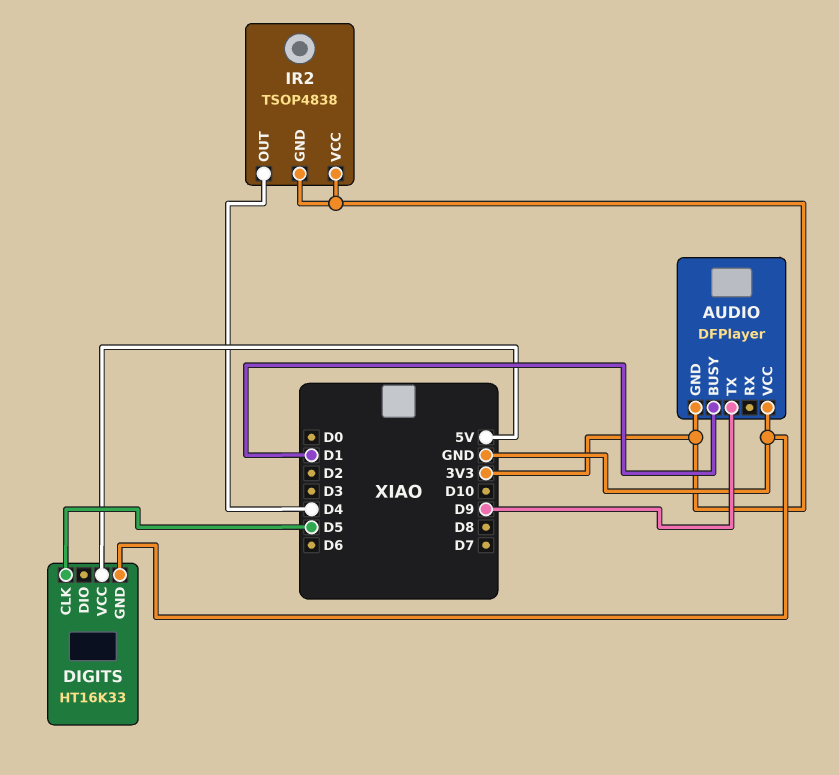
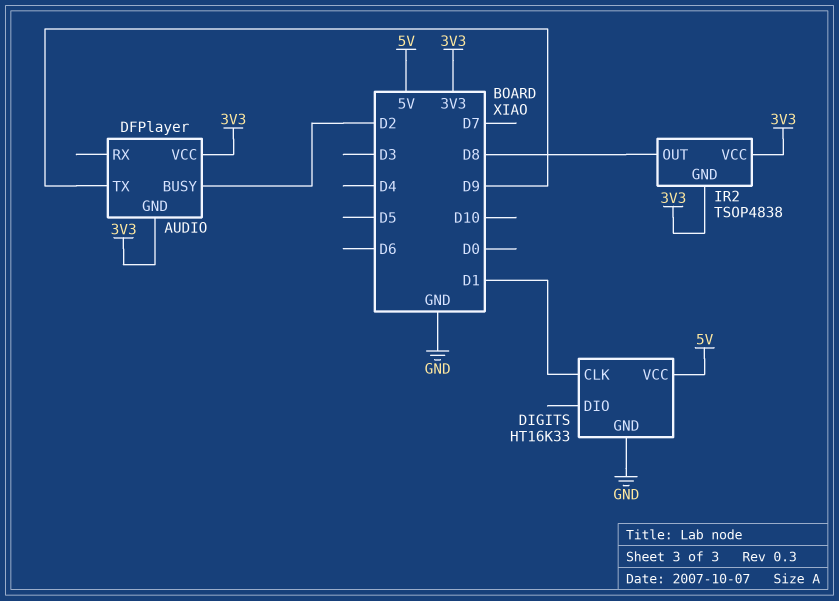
AUDIO pin BUSY: D1 -> D2
AUDIO pin VCC: GND -> 3V3
DIGITS pin CLK: D5 -> D1
IR2 pin OUT: D4 -> D8

